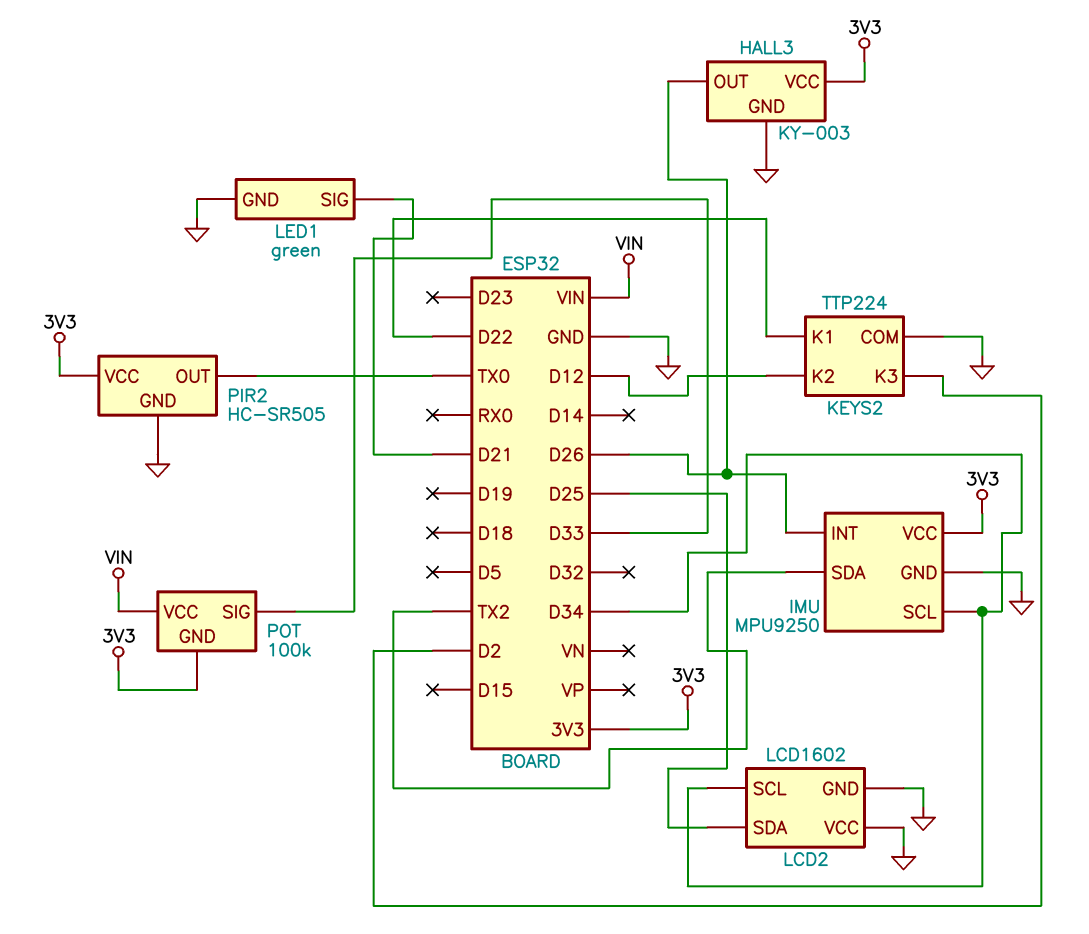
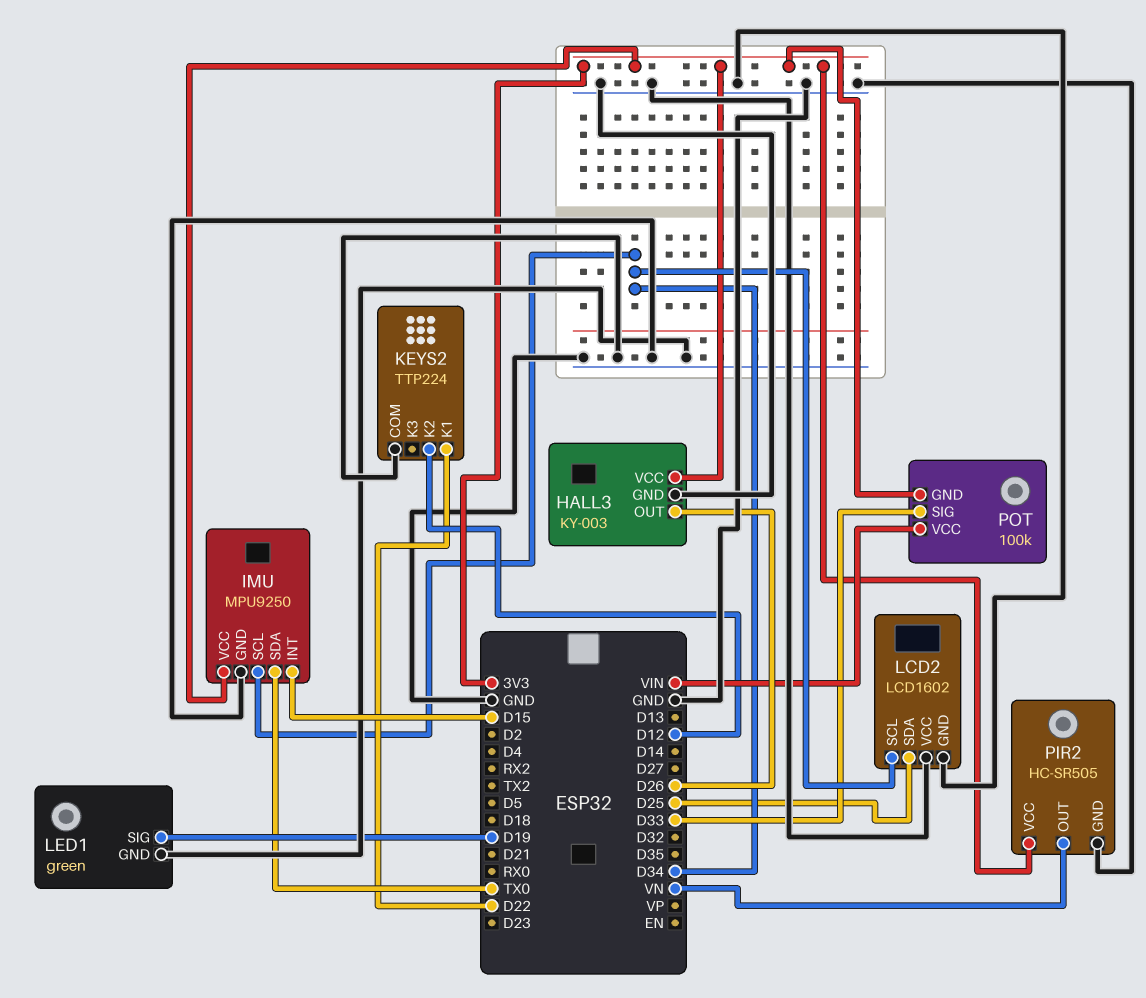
IMU pin INT: D26 -> D15
IMU pin SDA: TX2 -> TX0
KEYS2 pin K3: D2 -> none
LED1 pin SIG: D21 -> D19
PIR2 pin OUT: TX0 -> VN

